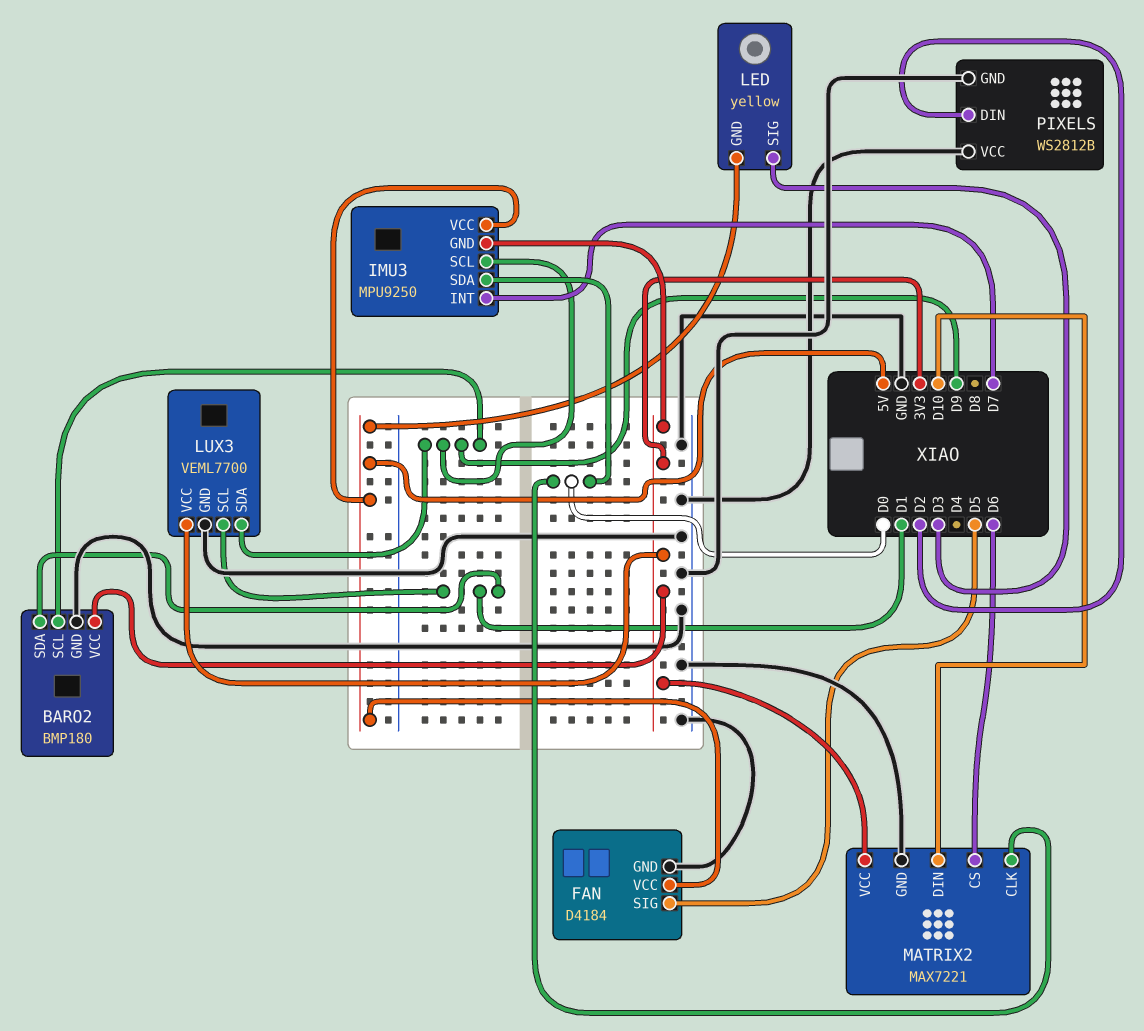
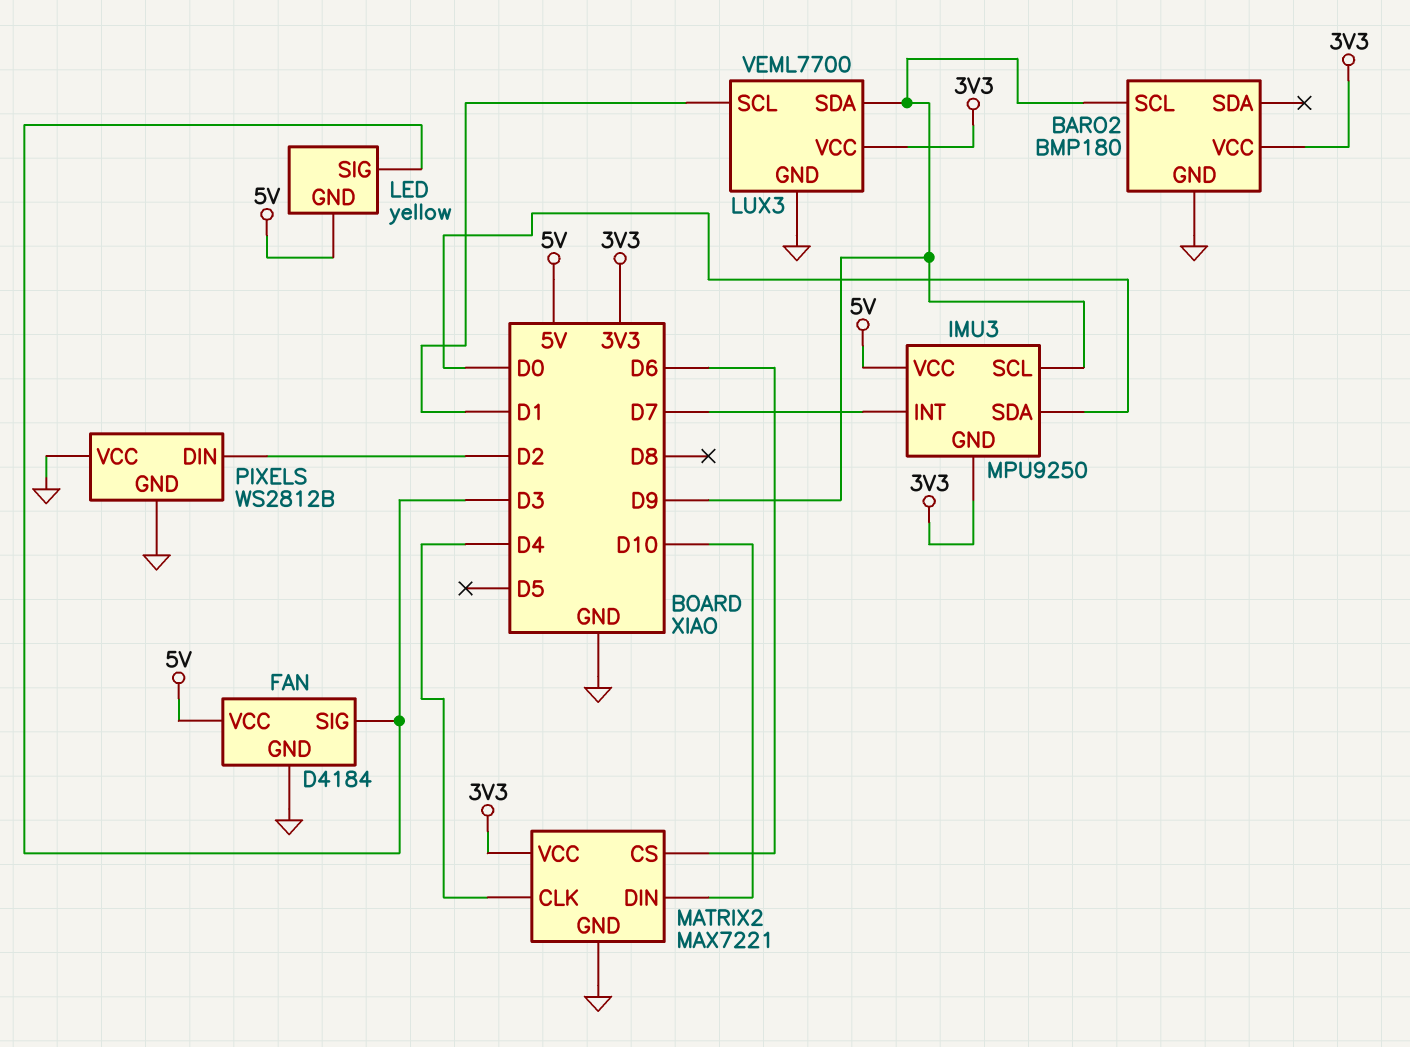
BARO2 pin SDA: D1 -> none
FAN pin SIG: D5 -> D3
MATRIX2 pin CLK: D0 -> D4

